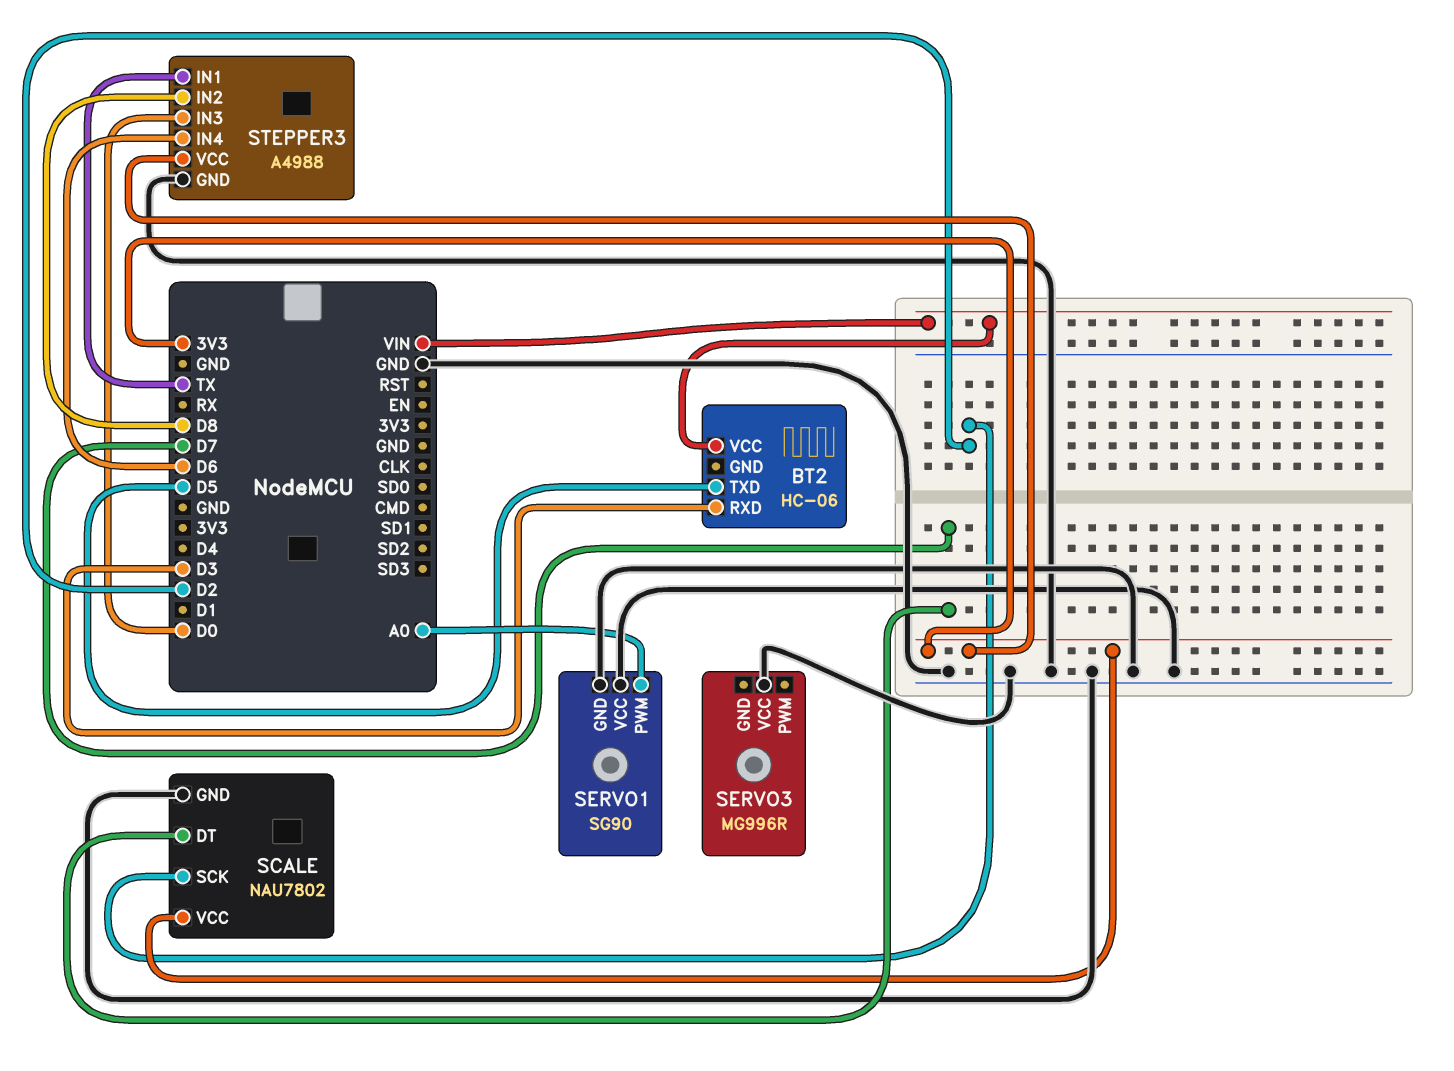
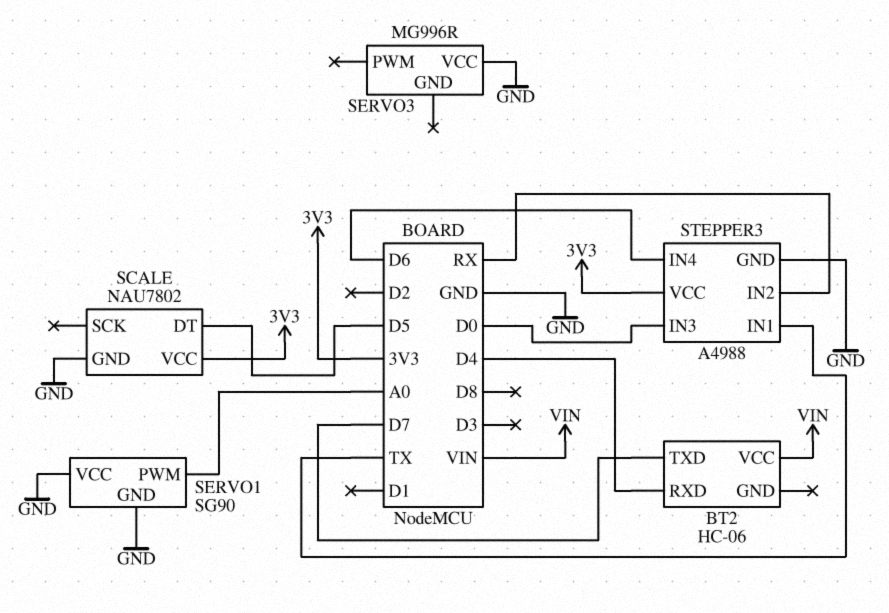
BT2 pin RXD: D3 -> D4
BT2 pin TXD: D5 -> D7
SCALE pin DT: D7 -> D5
SCALE pin SCK: D2 -> none
STEPPER3 pin IN2: D8 -> RX

